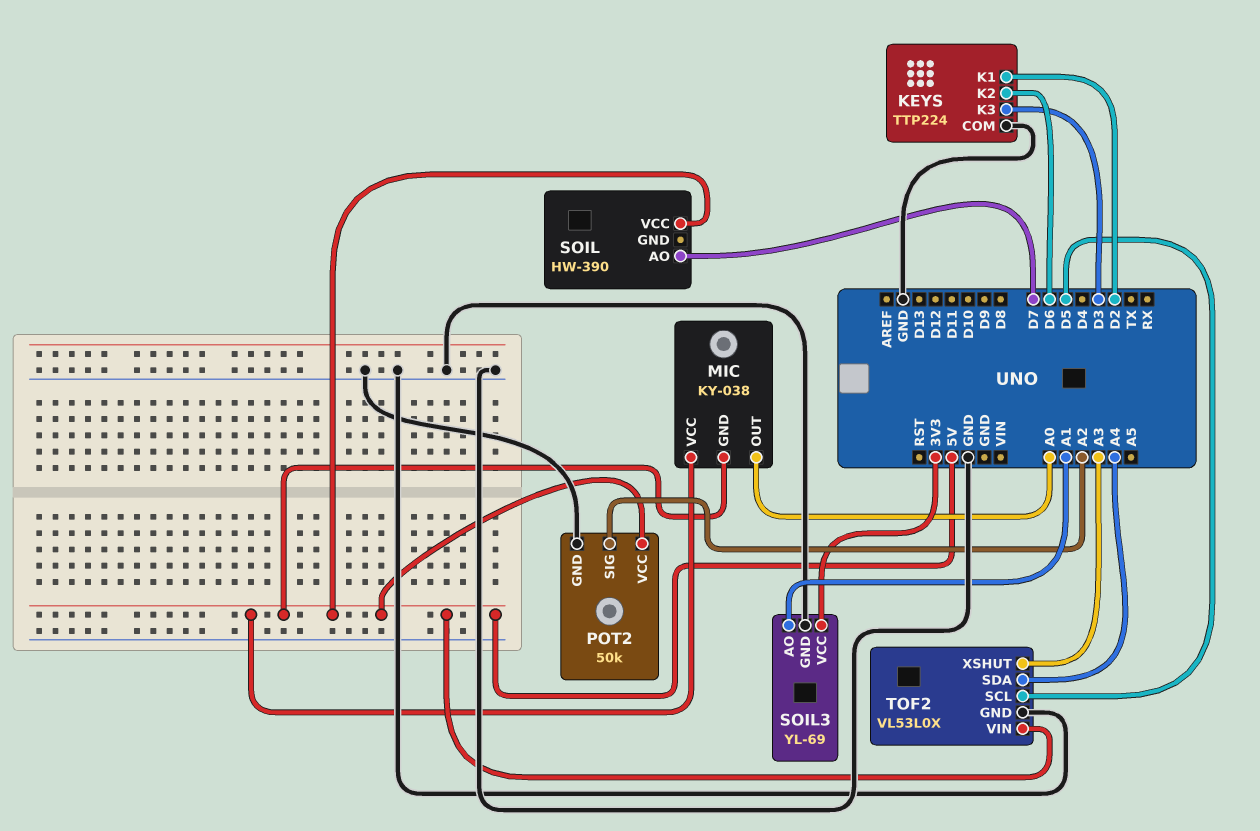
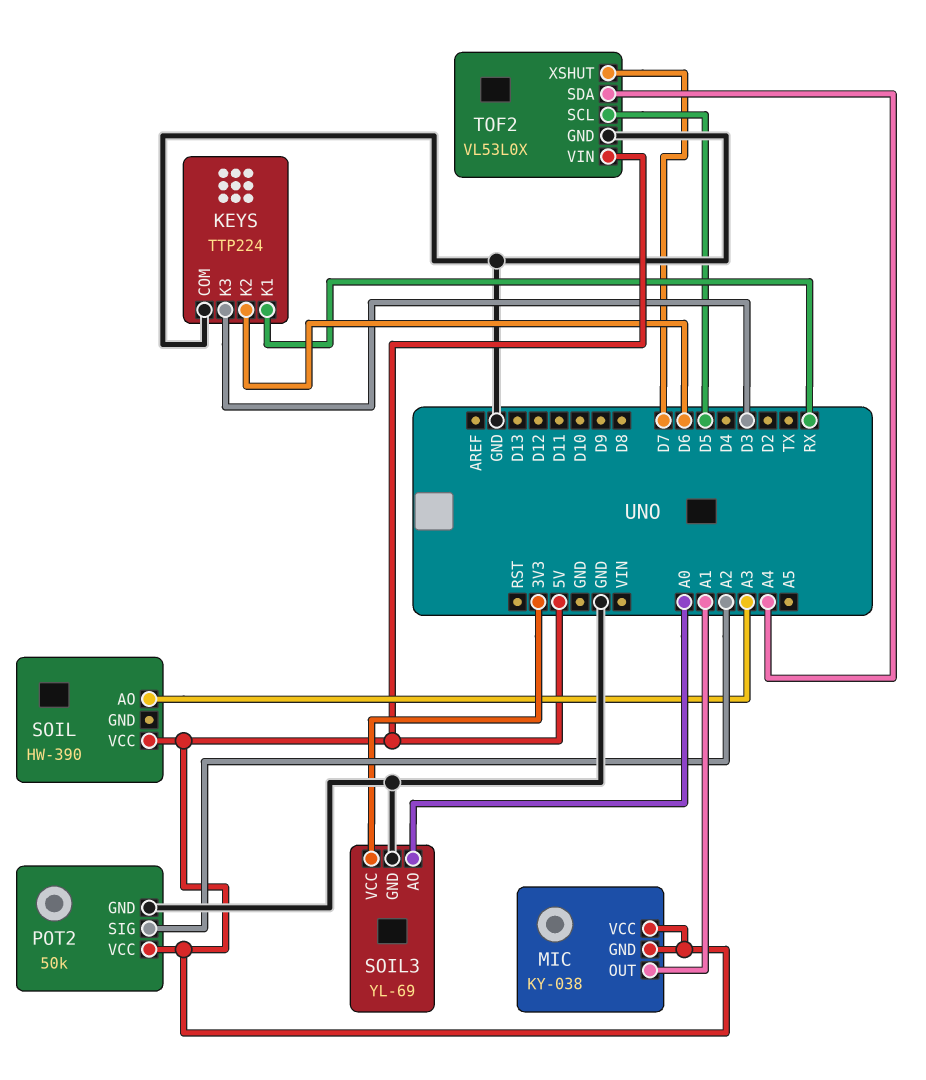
KEYS pin K1: D2 -> RX
MIC pin OUT: A0 -> A1
SOIL pin AO: D7 -> A3
SOIL3 pin AO: A1 -> A0
TOF2 pin XSHUT: A3 -> D7

